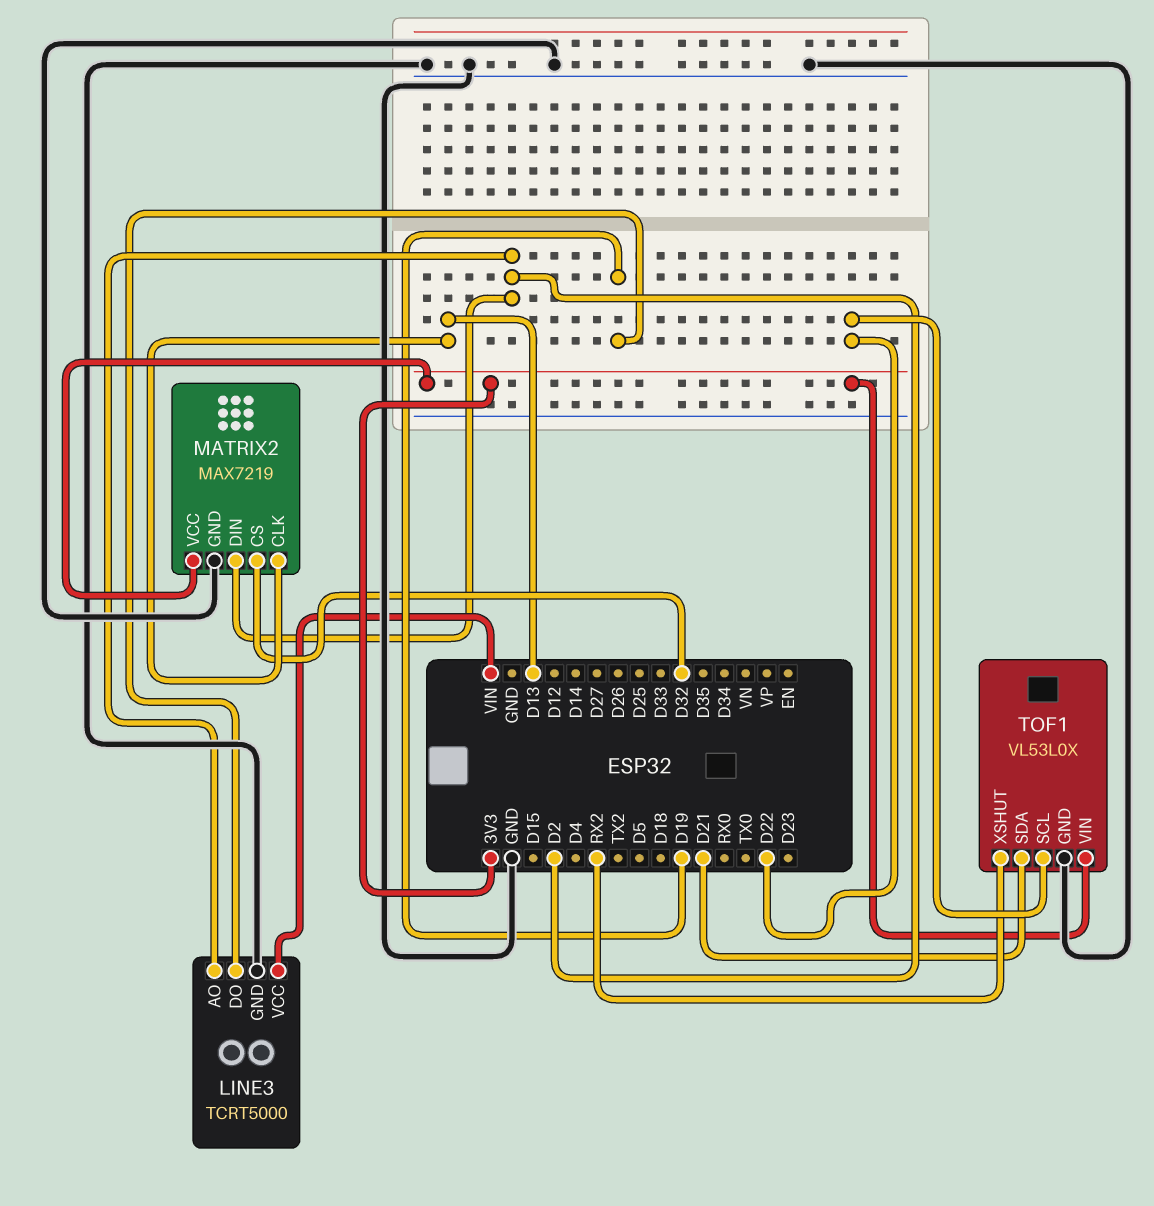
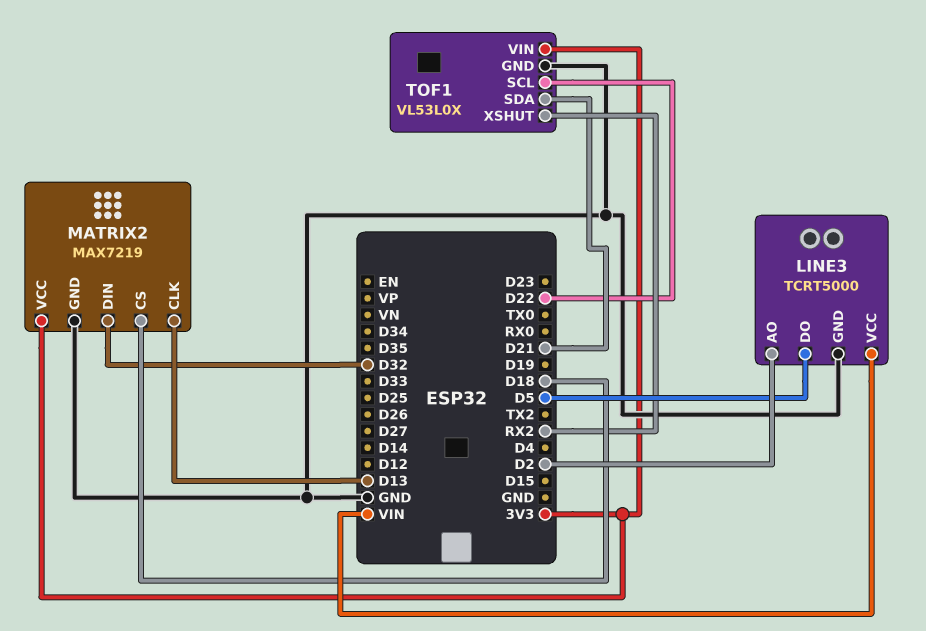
LINE3 pin DO: D19 -> D5
MATRIX2 pin CS: D32 -> D18
MATRIX2 pin DIN: D2 -> D32

